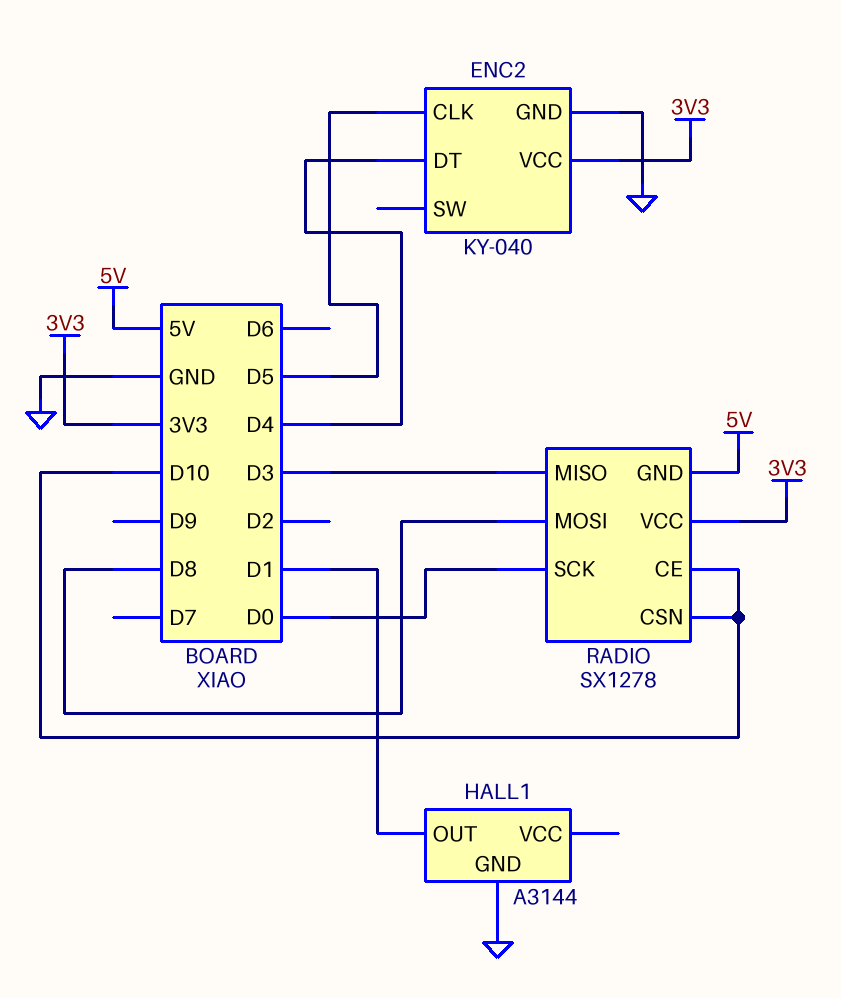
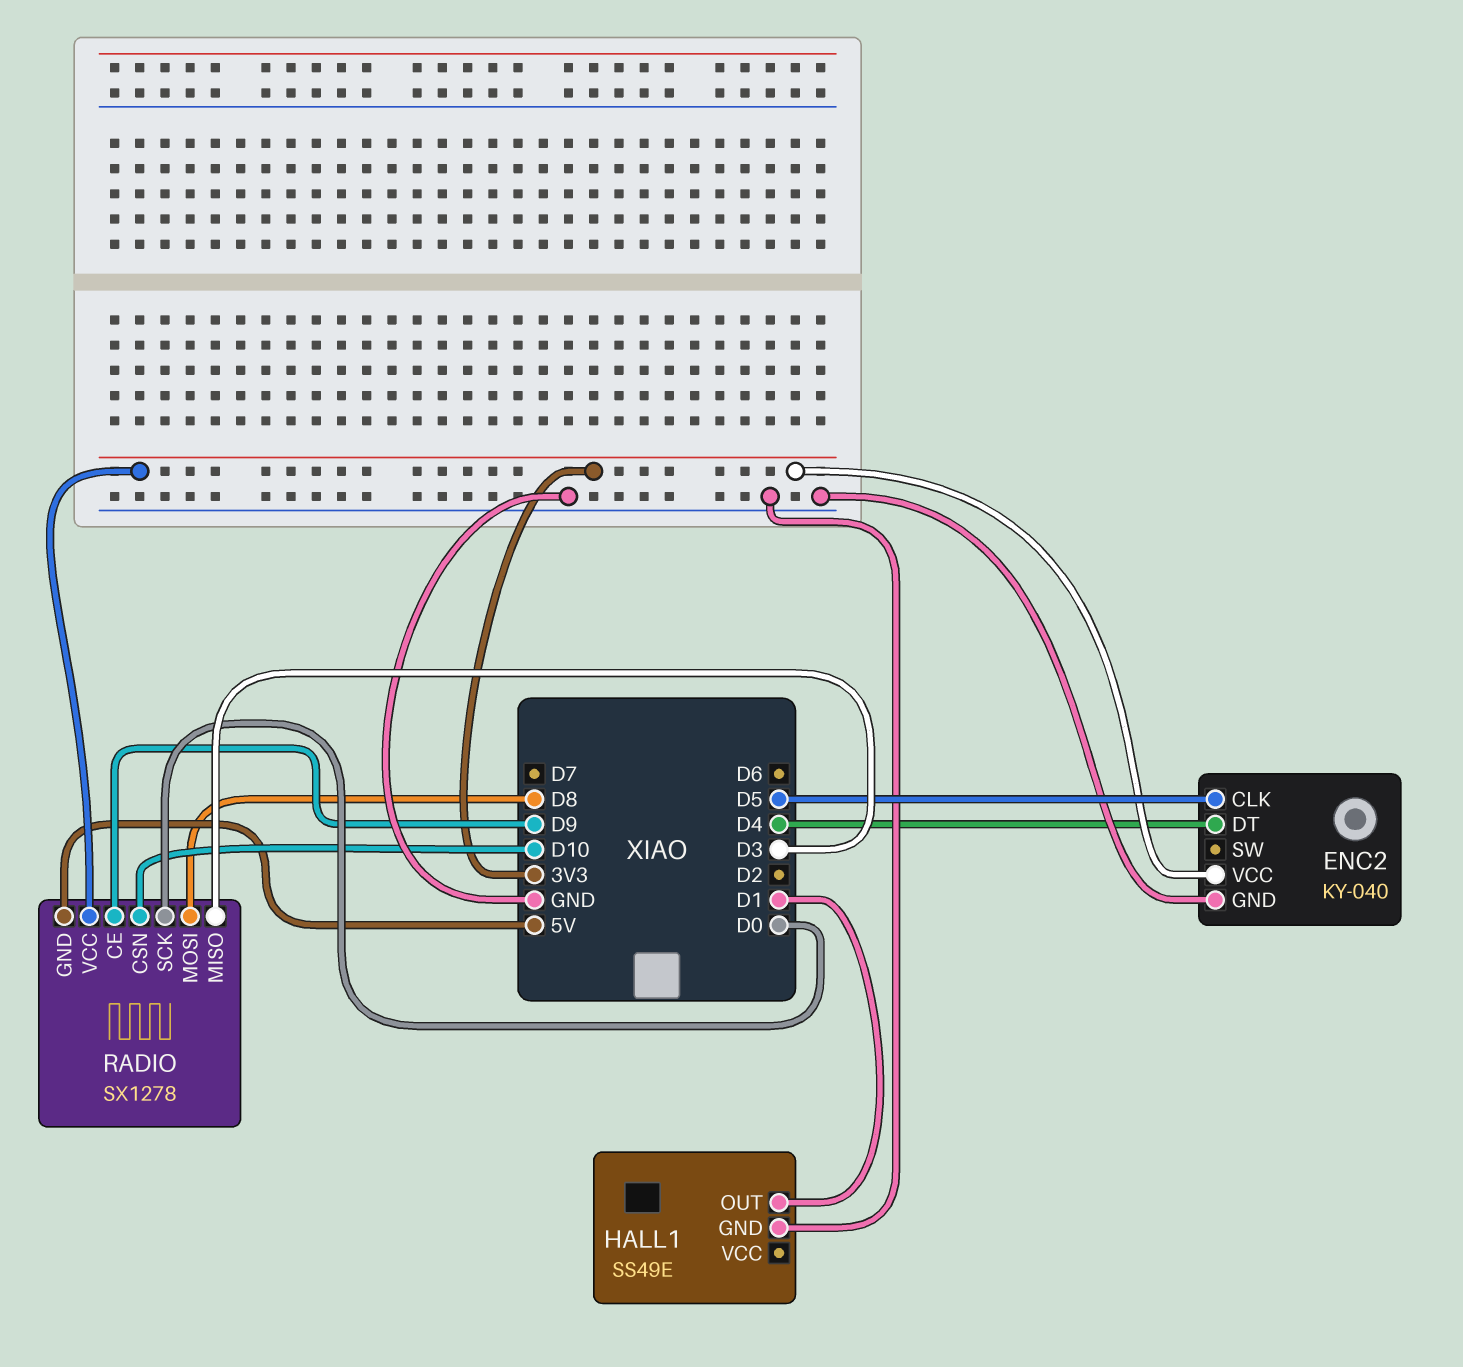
HALL1: A3144 -> SS49E
RADIO pin CE: D10 -> D9

